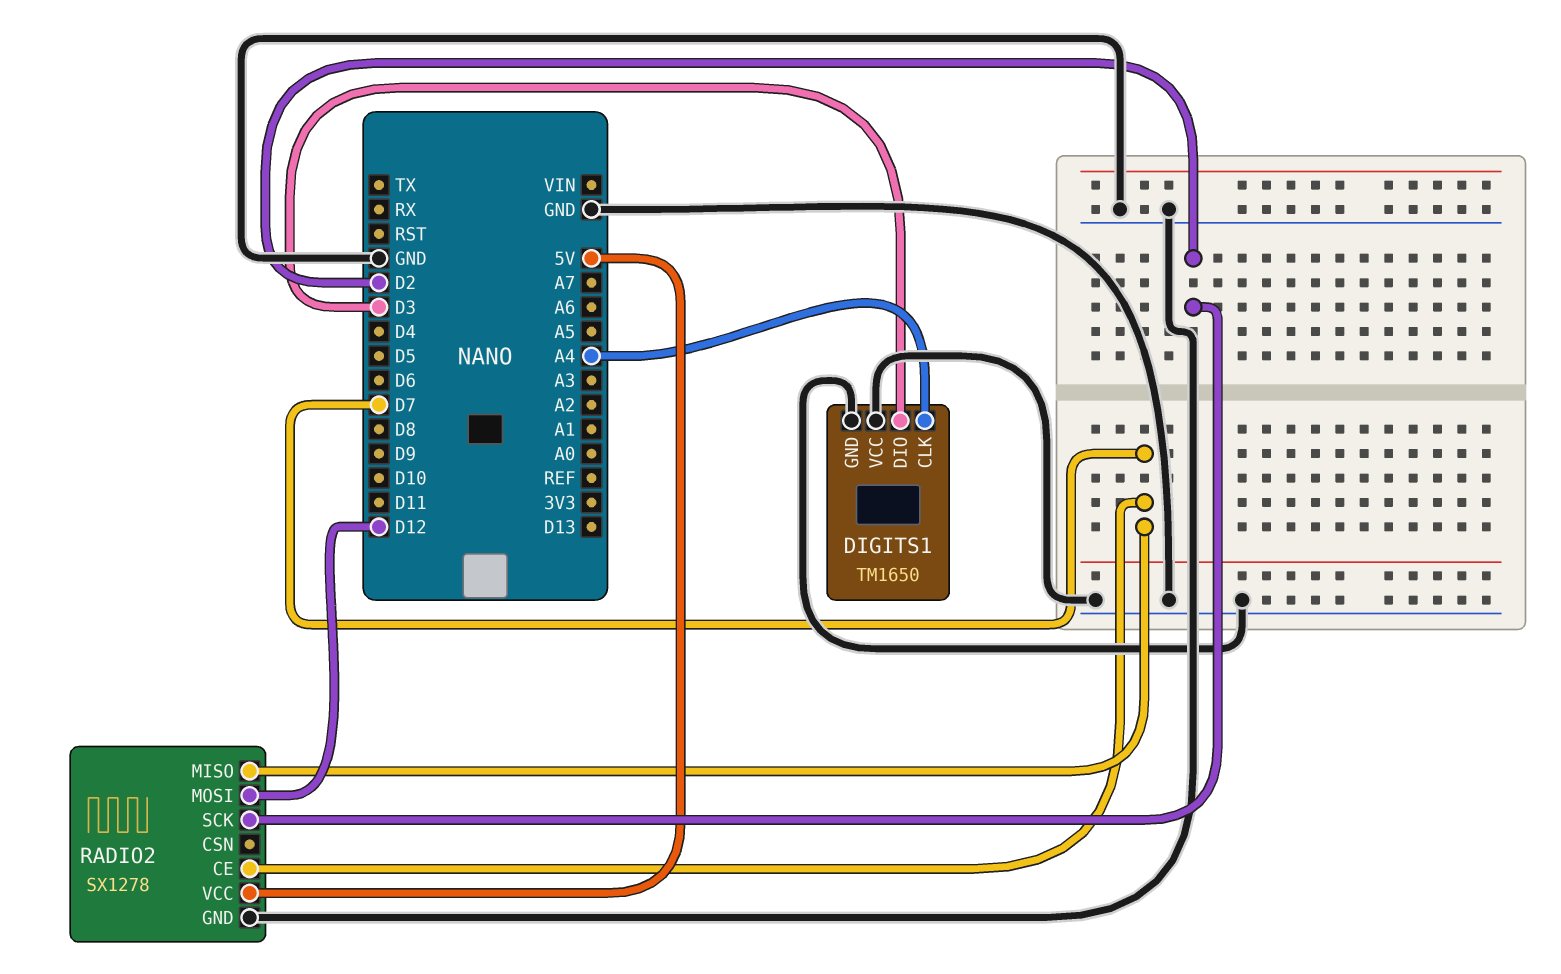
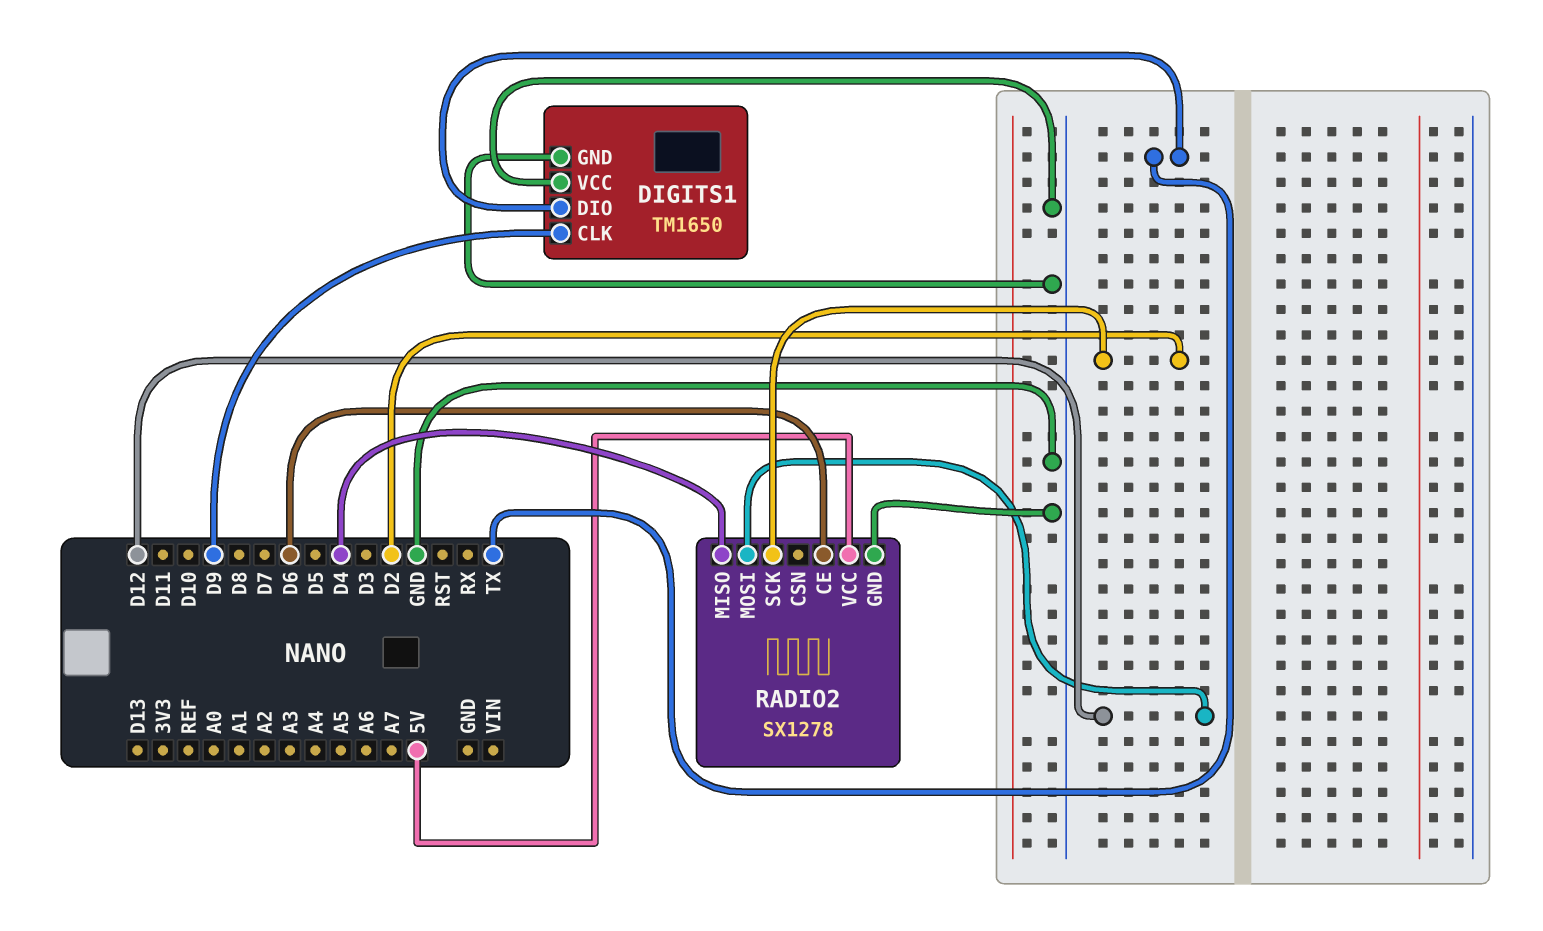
DIGITS1 pin CLK: A4 -> D9
DIGITS1 pin DIO: D3 -> TX
RADIO2 pin CE: D7 -> D6
RADIO2 pin MISO: D7 -> D4

